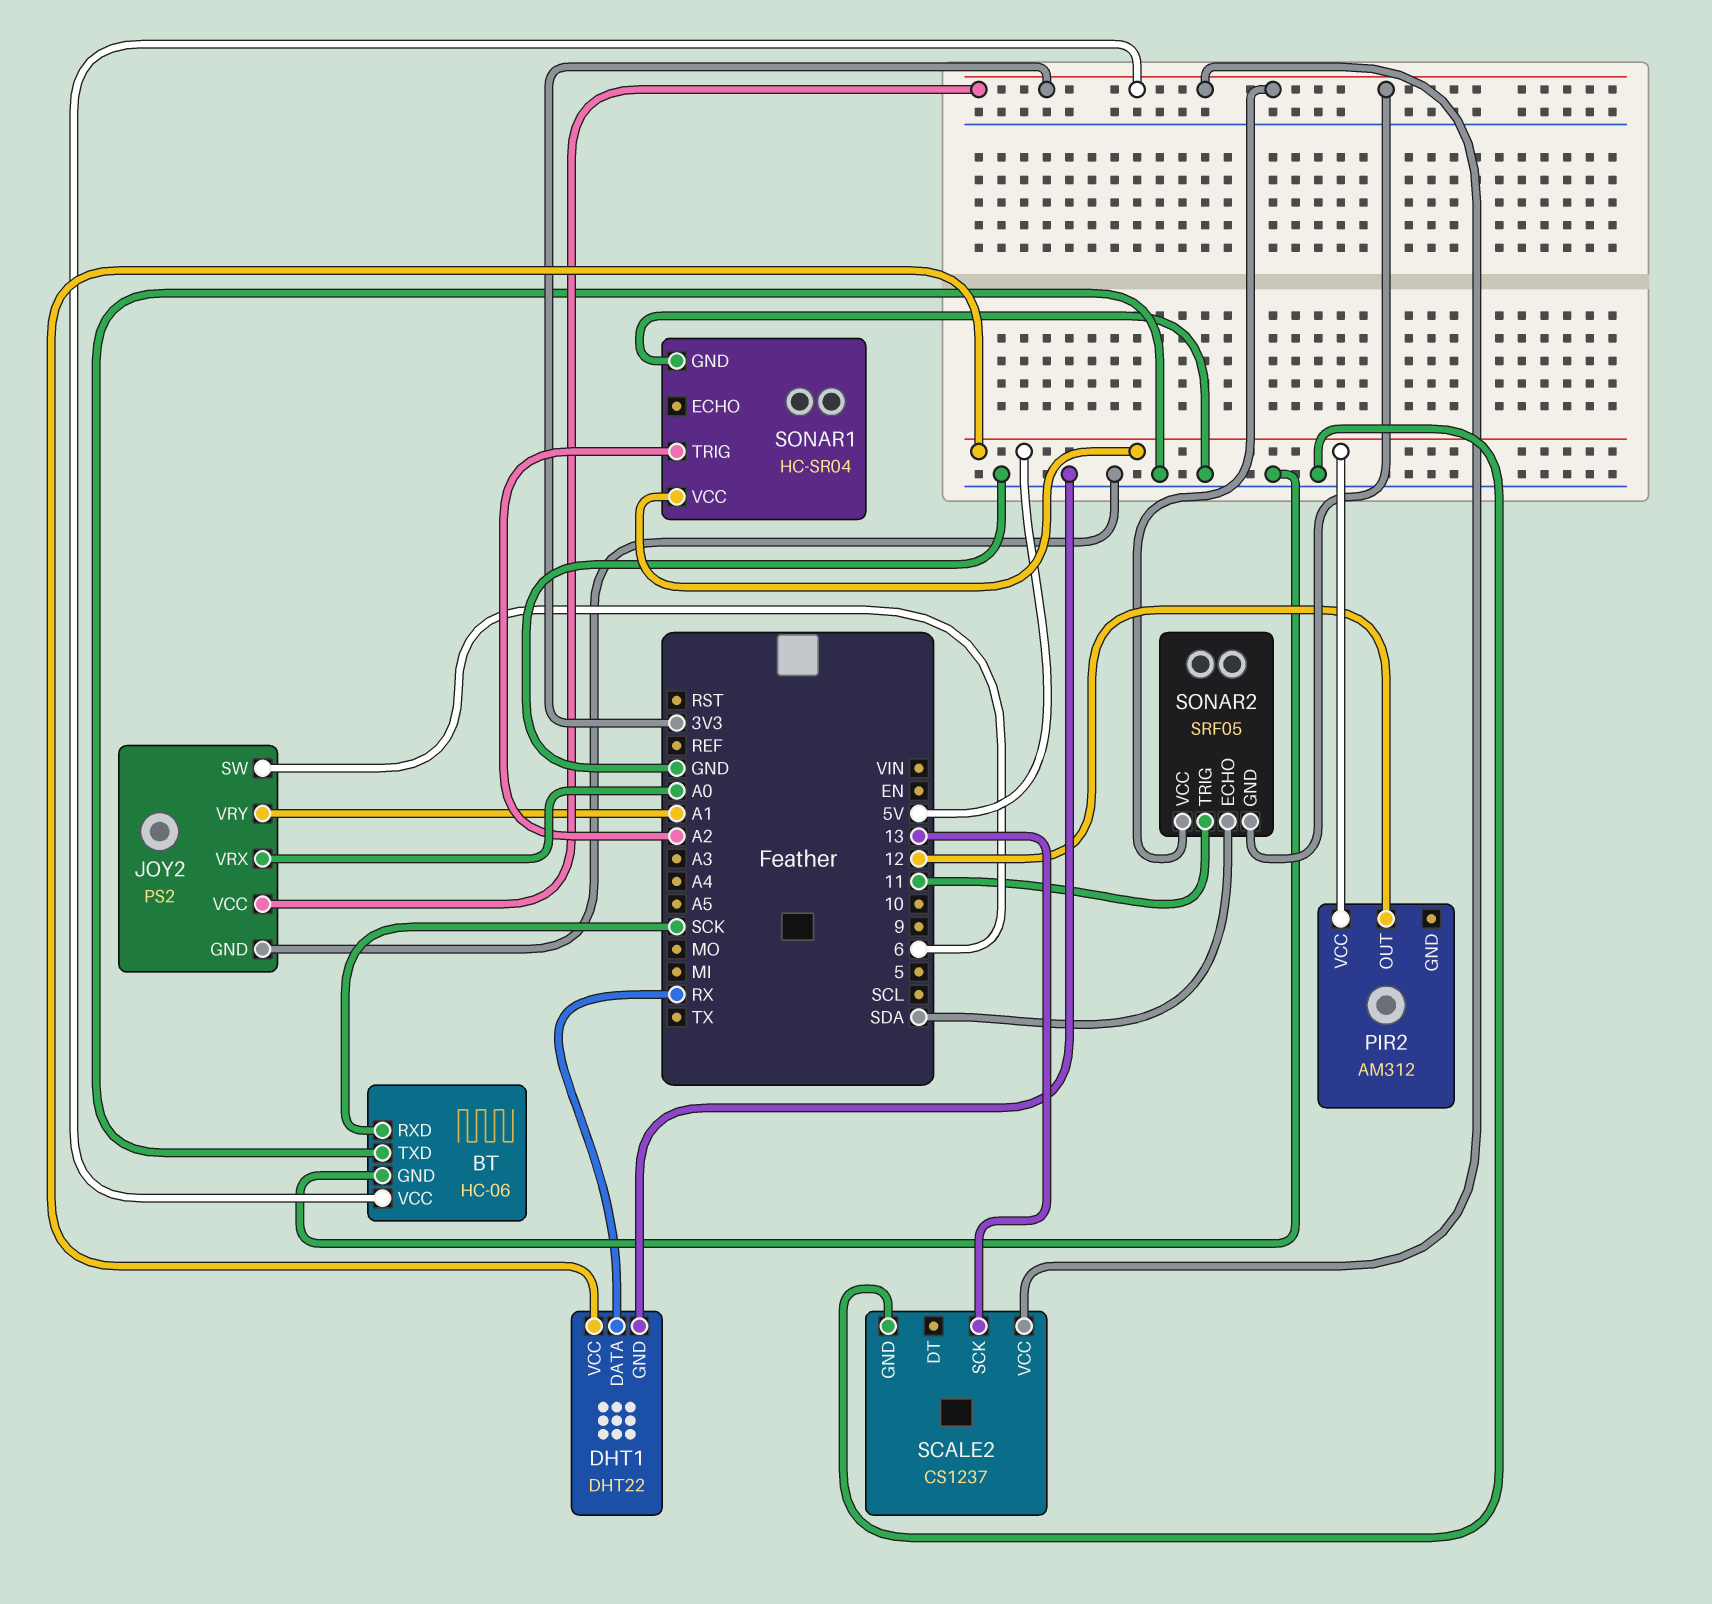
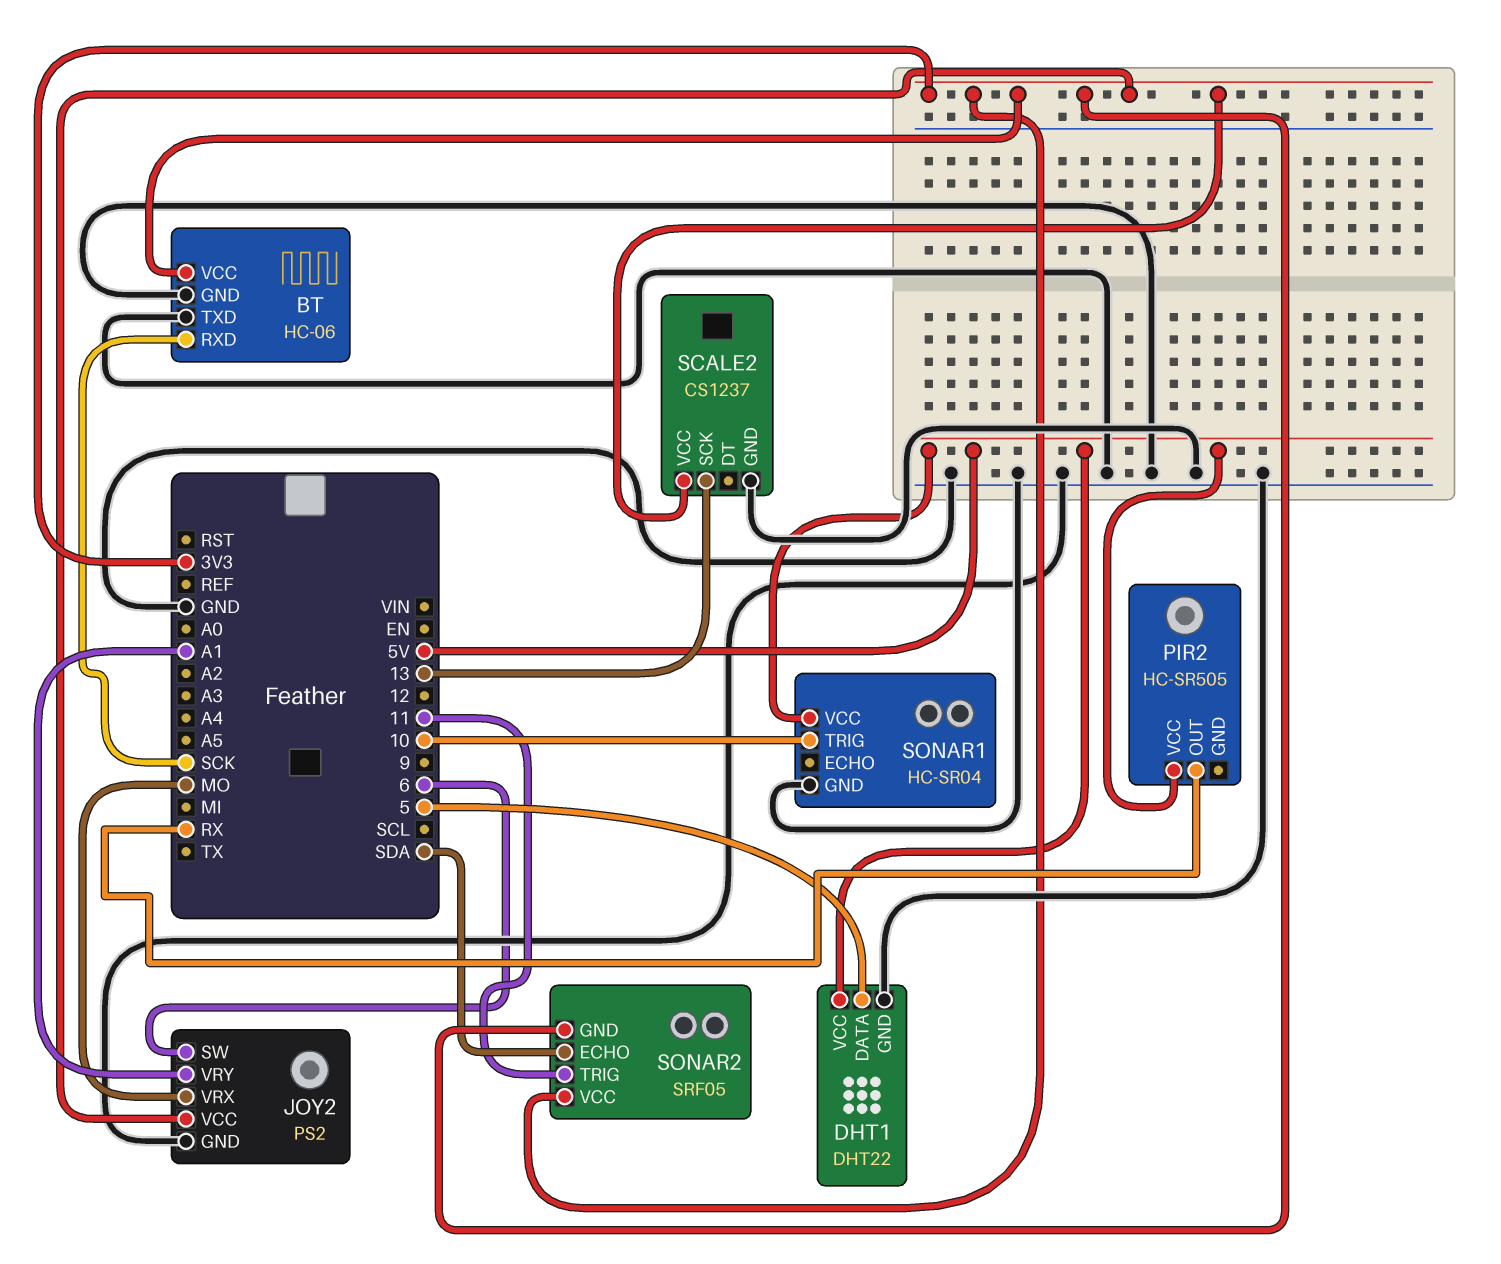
DHT1 pin DATA: RX -> 5
JOY2 pin VRX: A0 -> MO
PIR2: AM312 -> HC-SR505
PIR2 pin OUT: 12 -> RX
SONAR1 pin TRIG: A2 -> 10

